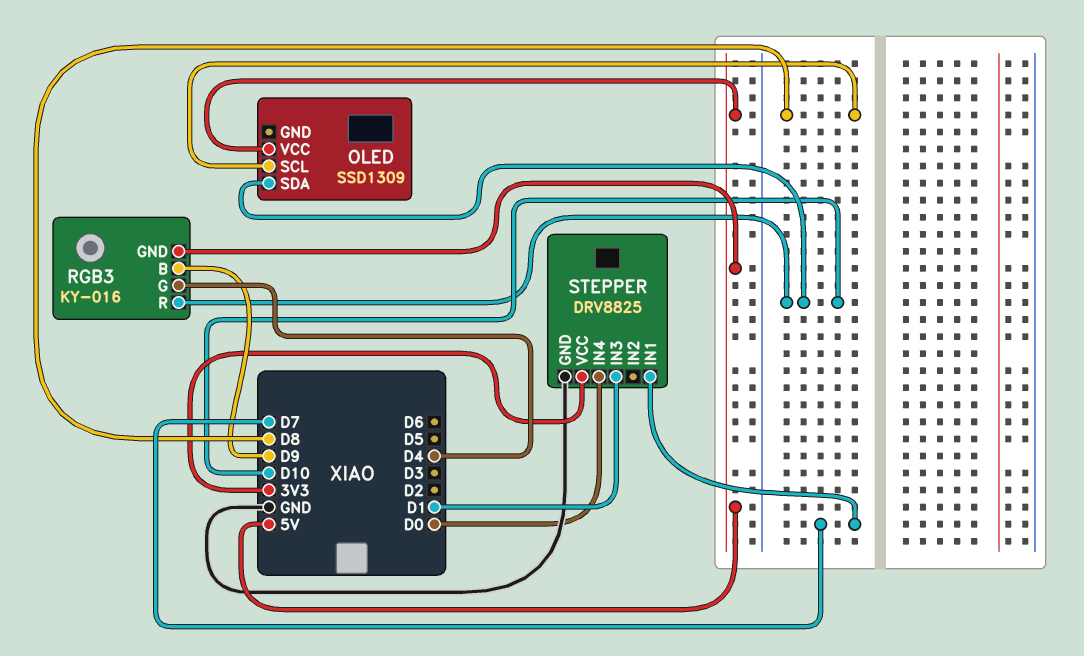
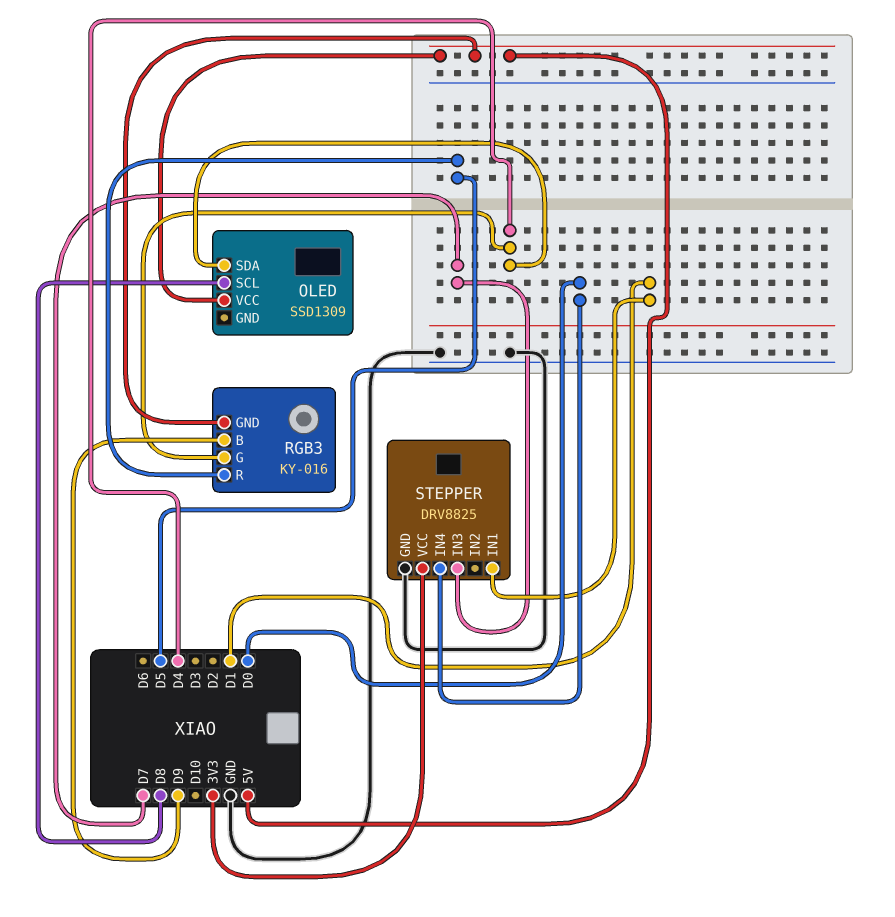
OLED pin SDA: D10 -> D4
RGB3 pin R: D10 -> D5
STEPPER pin IN1: D7 -> D1
STEPPER pin IN3: D1 -> D7

